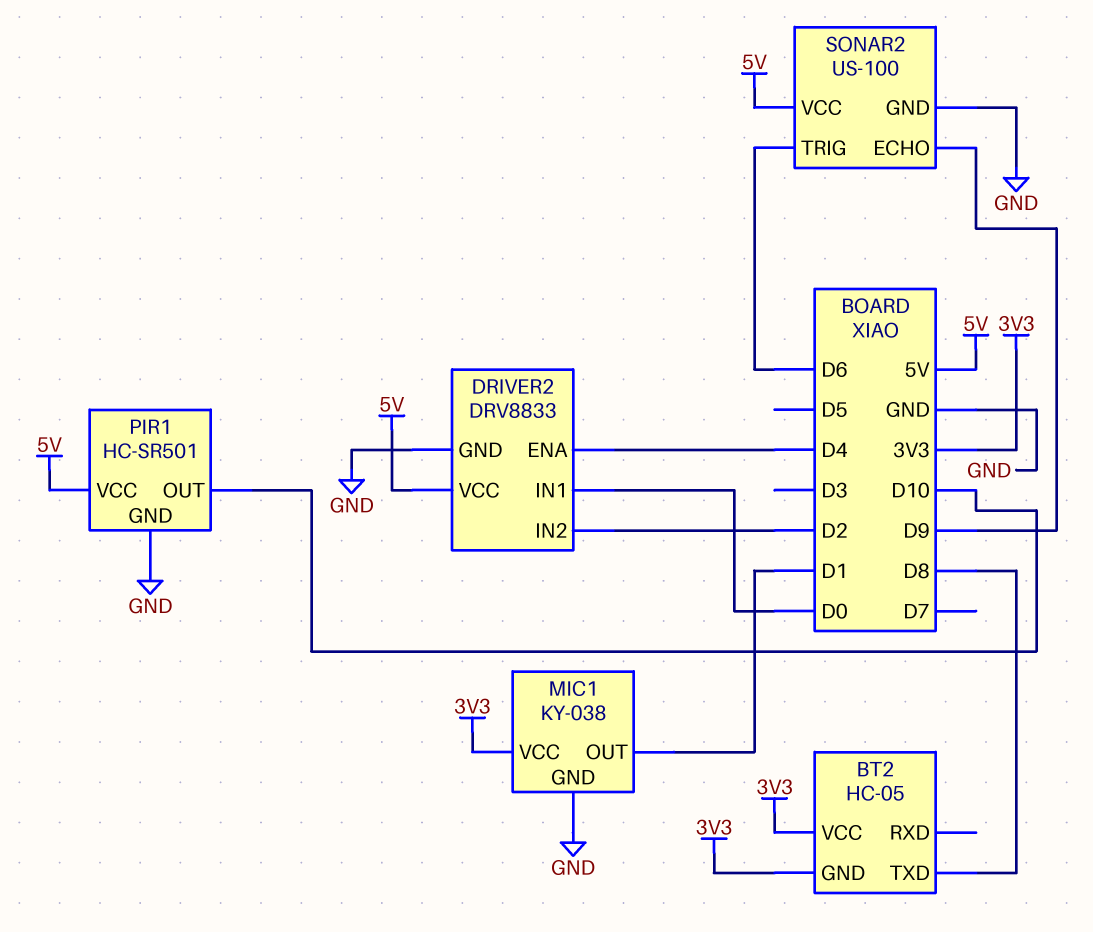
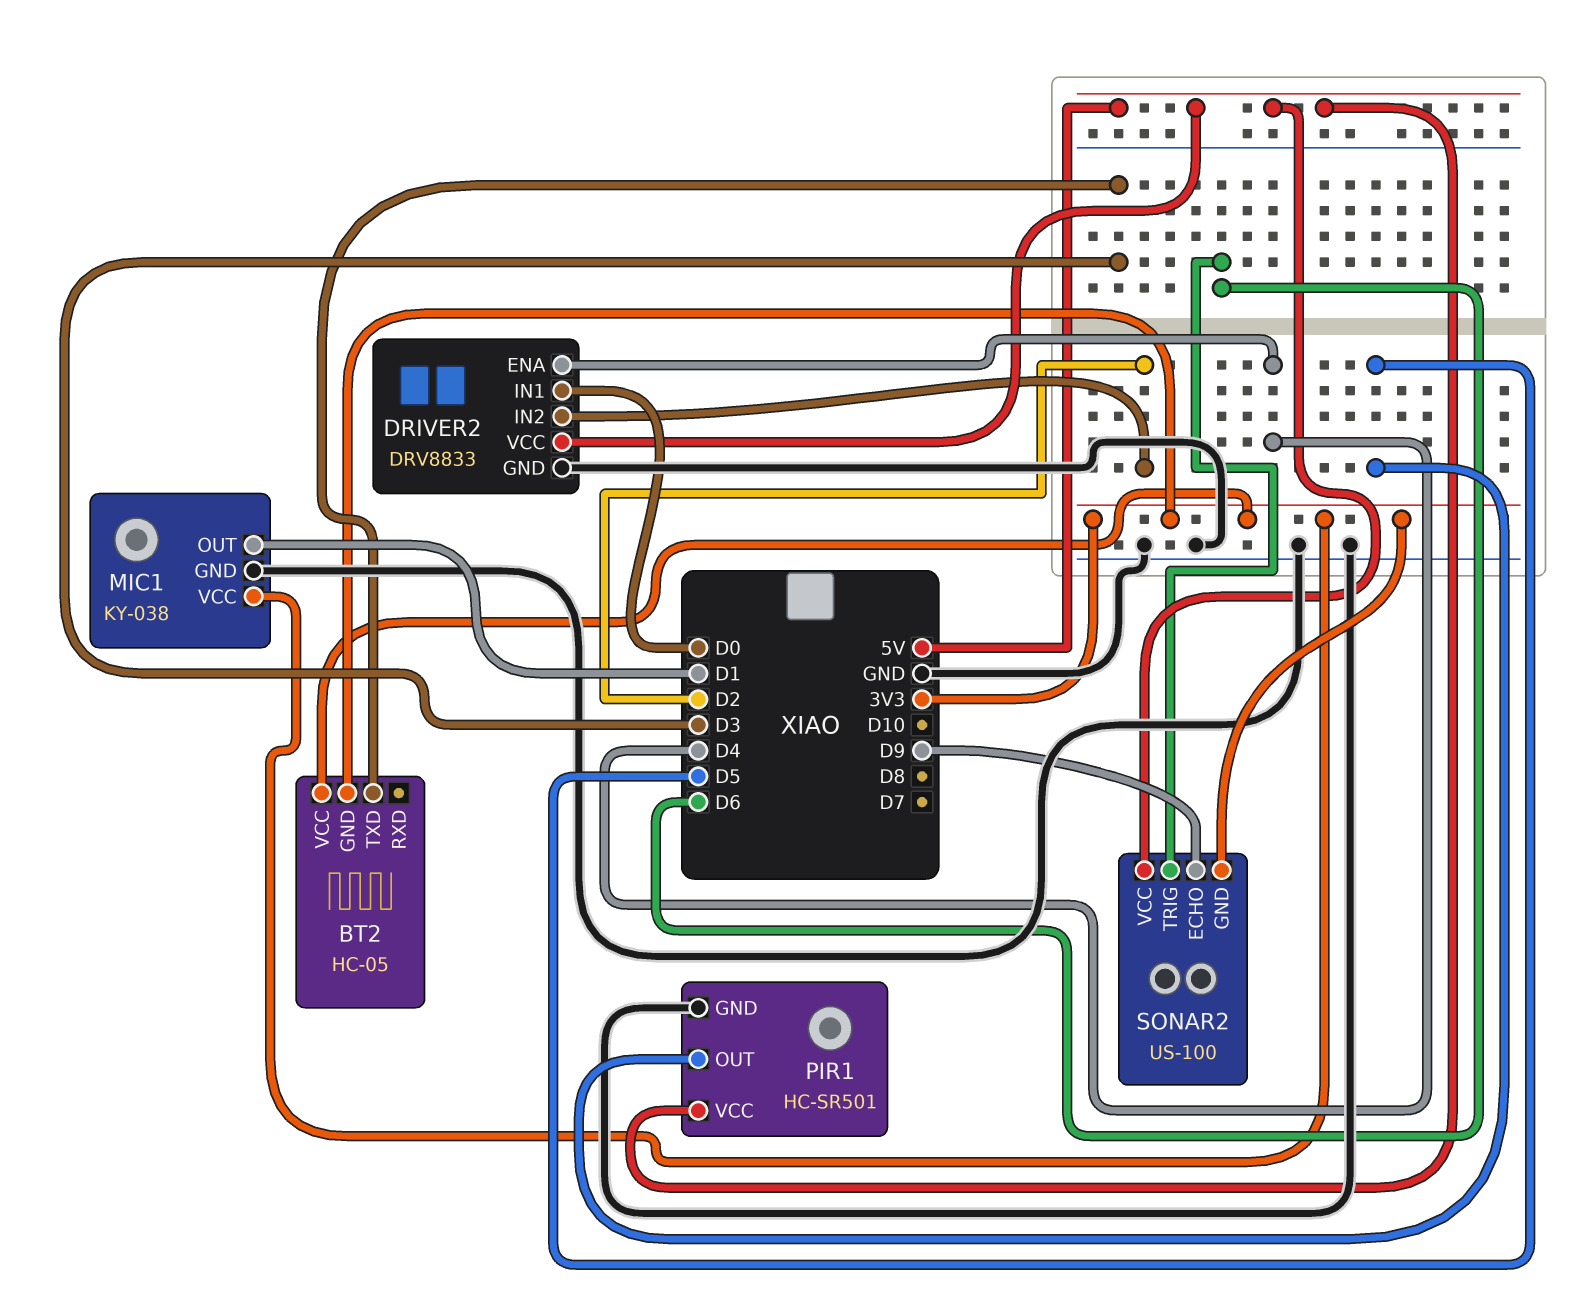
BT2 pin TXD: D8 -> D3
PIR1 pin OUT: D10 -> D5
SONAR2 pin GND: GND -> 3V3

